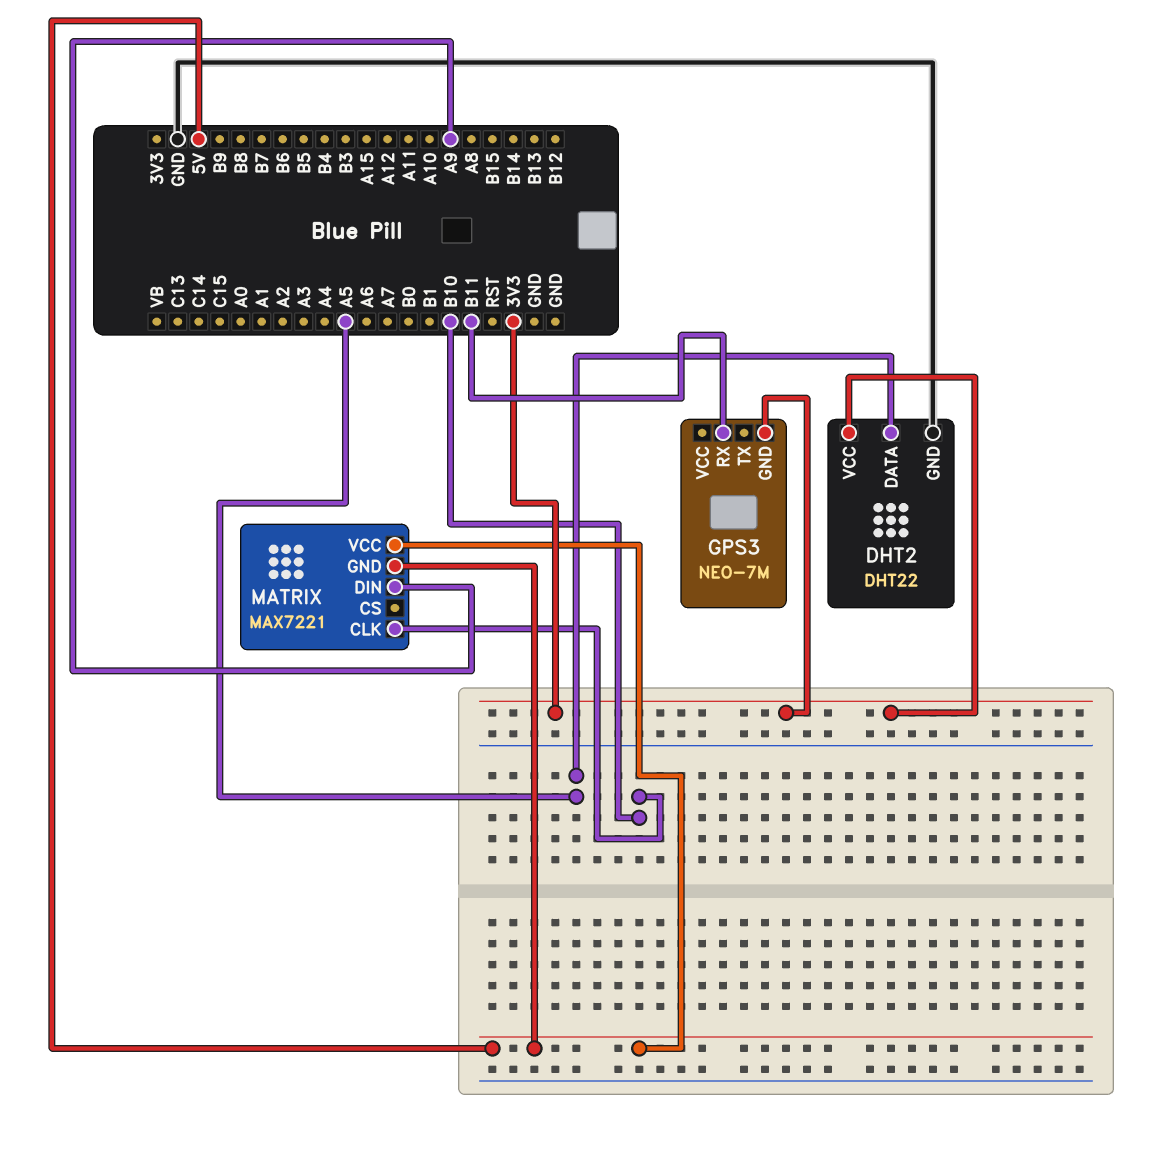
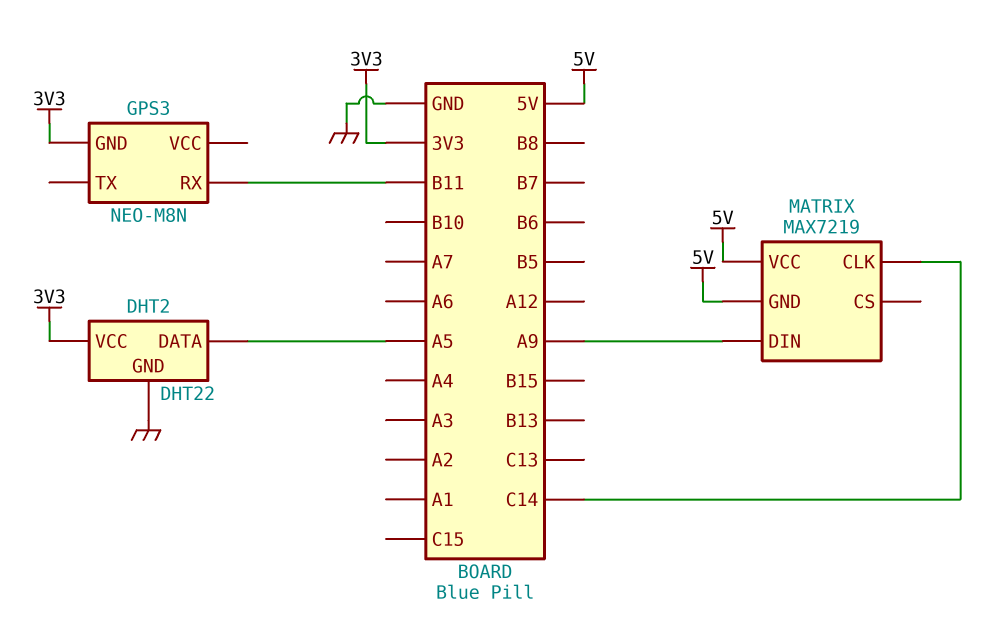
GPS3: NEO-7M -> NEO-M8N
MATRIX: MAX7221 -> MAX7219
MATRIX pin CLK: B10 -> C14

